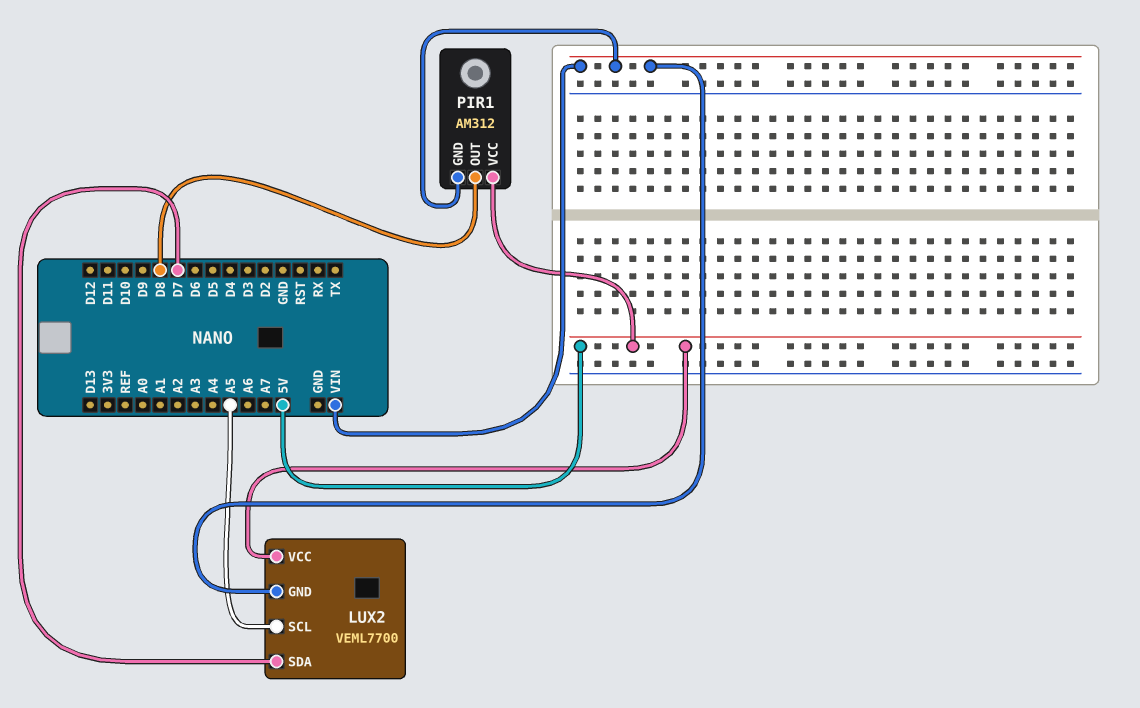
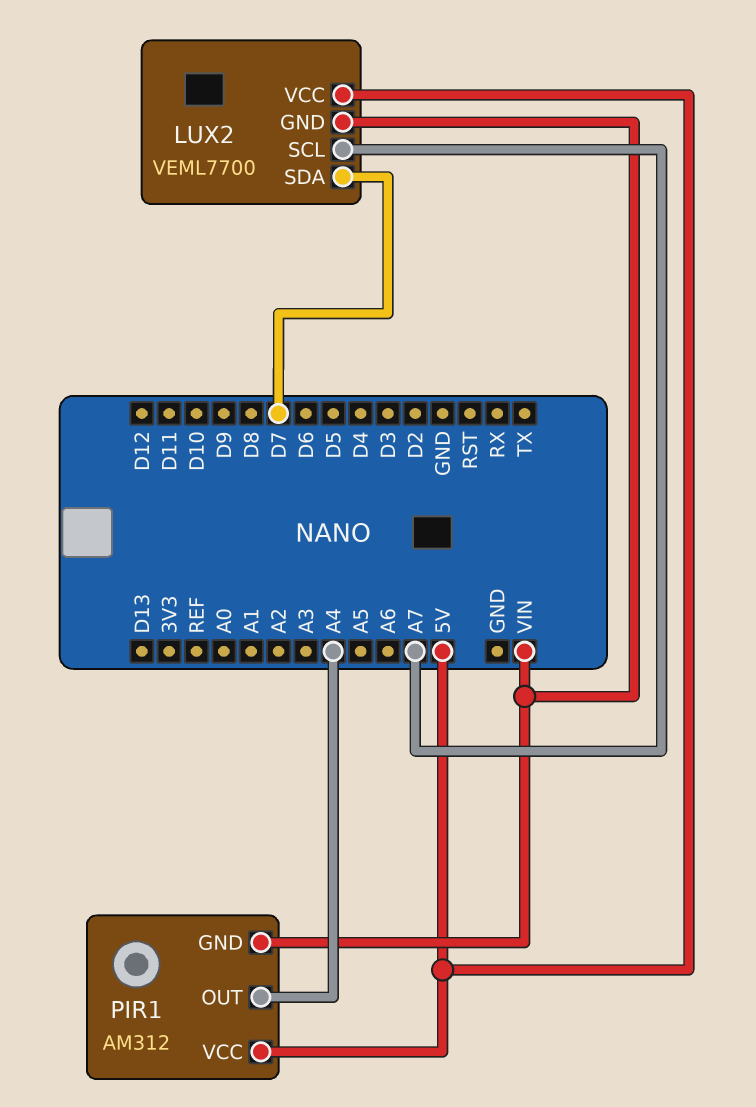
LUX2 pin SCL: A5 -> A7
PIR1 pin OUT: D8 -> A4

